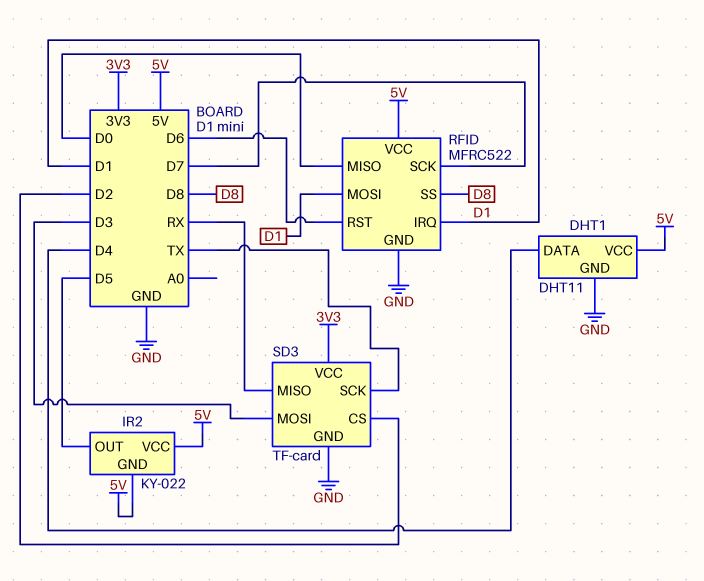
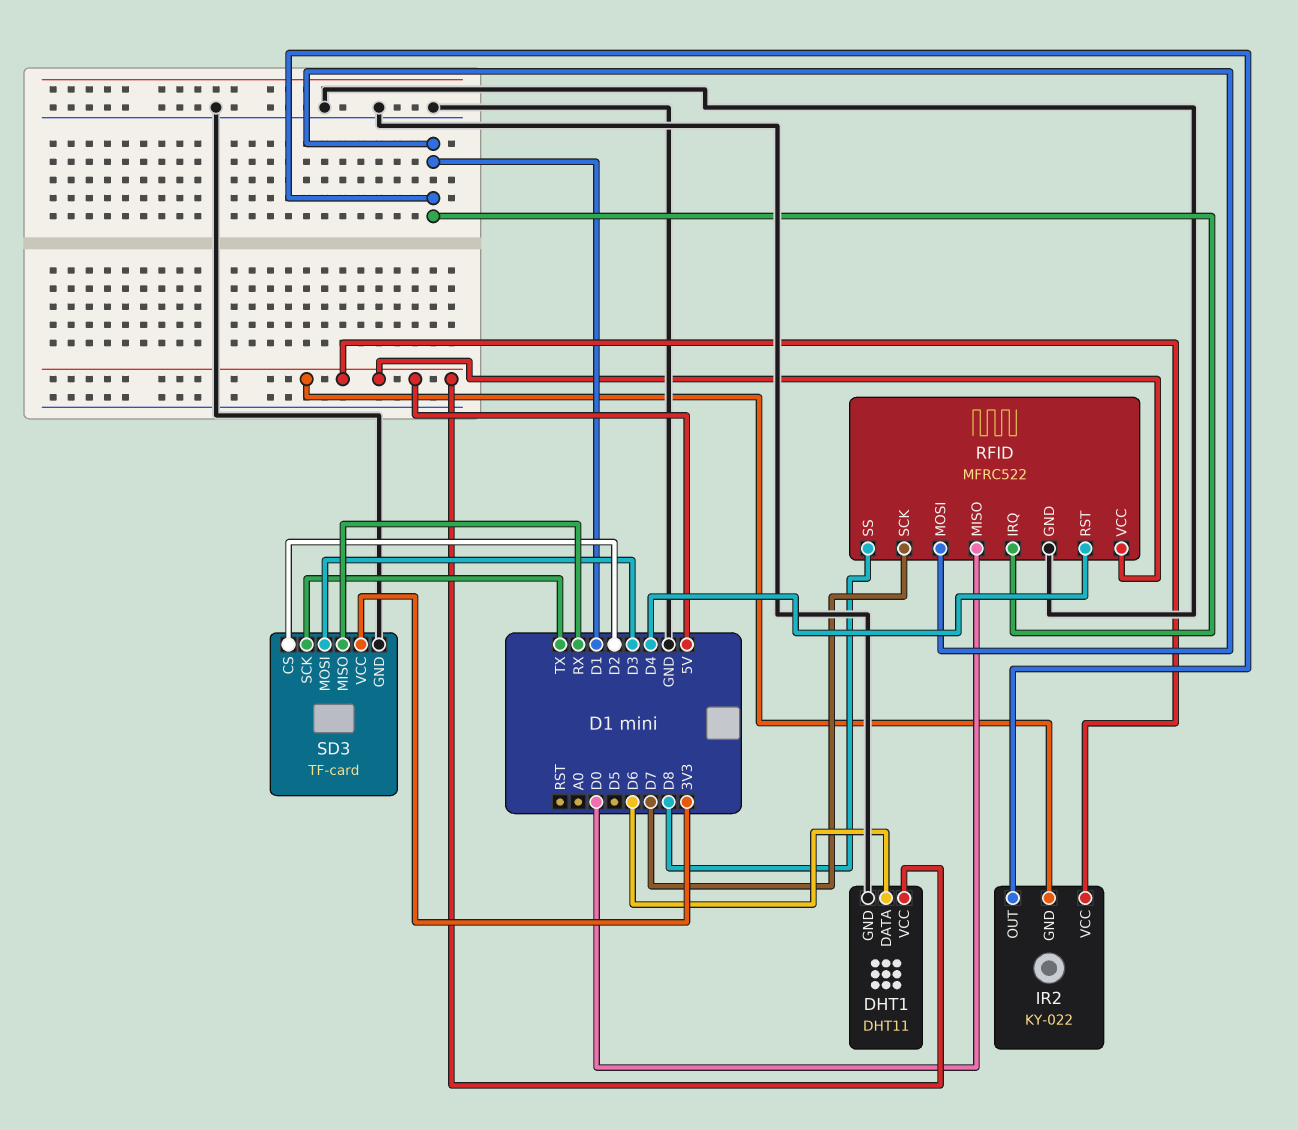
DHT1 pin DATA: D4 -> D6
IR2 pin OUT: D5 -> D1
RFID pin RST: D6 -> D4

